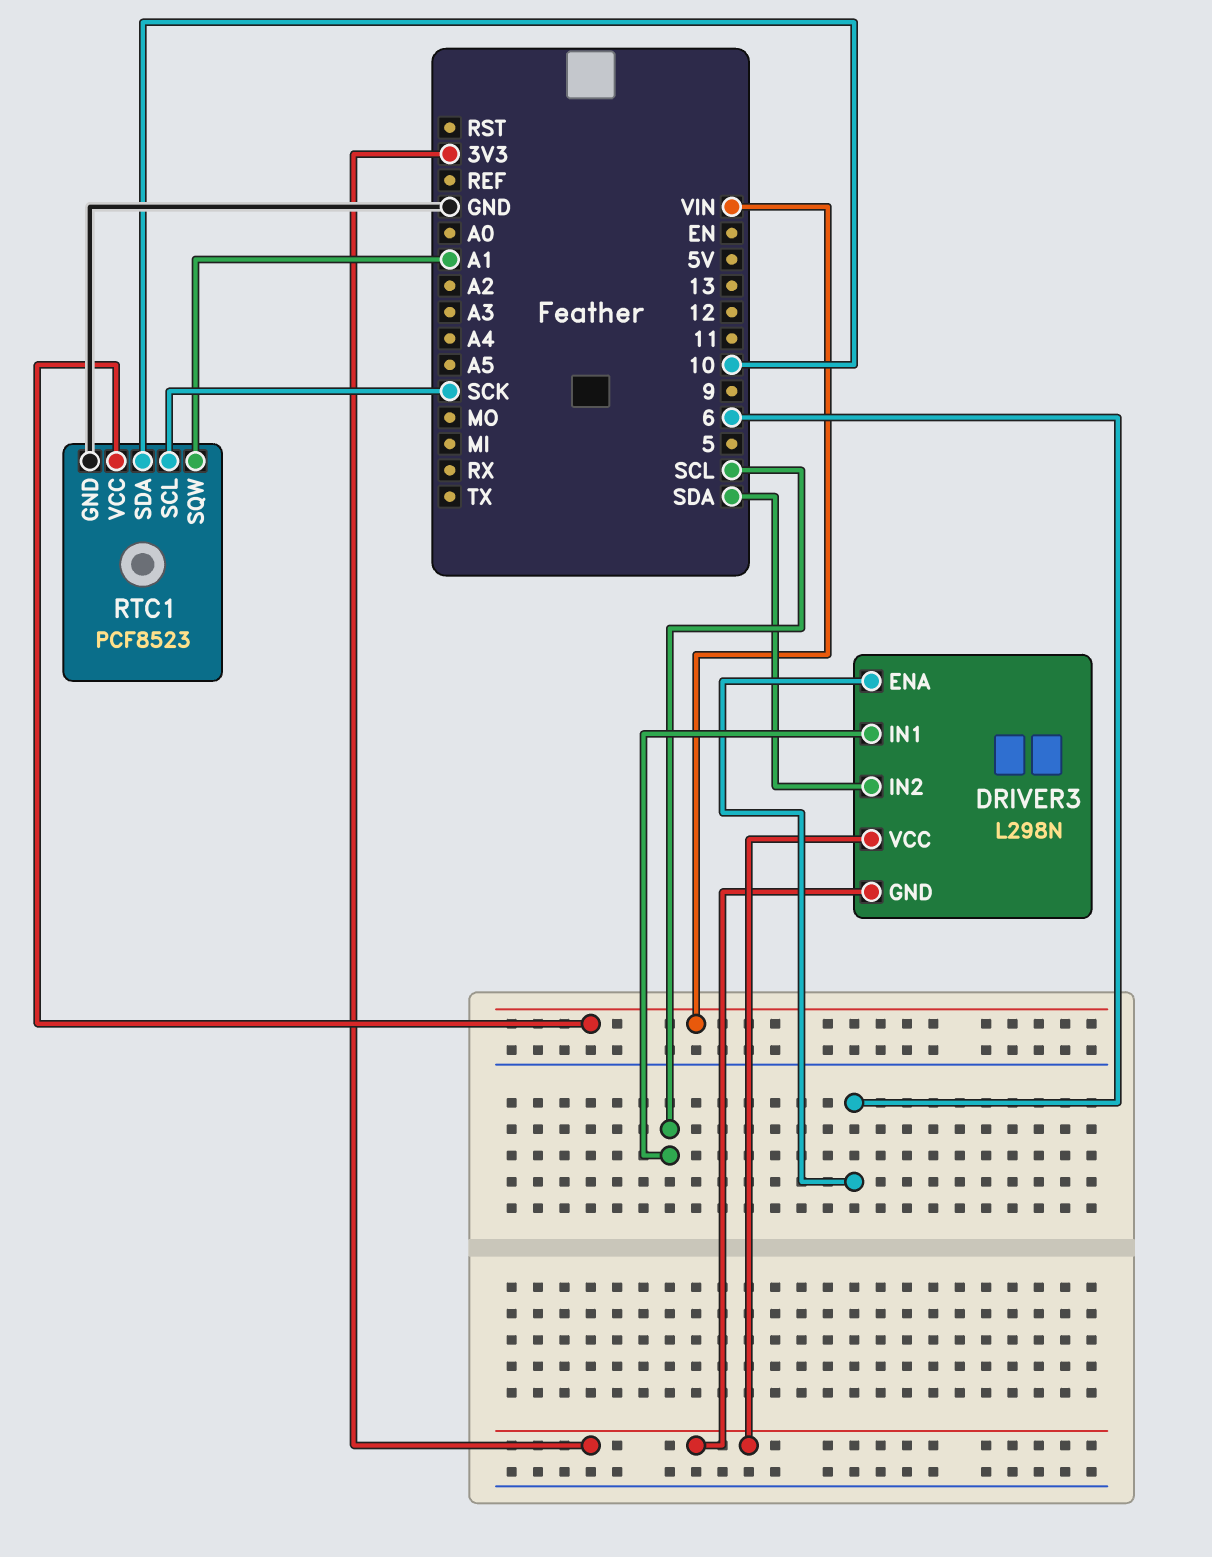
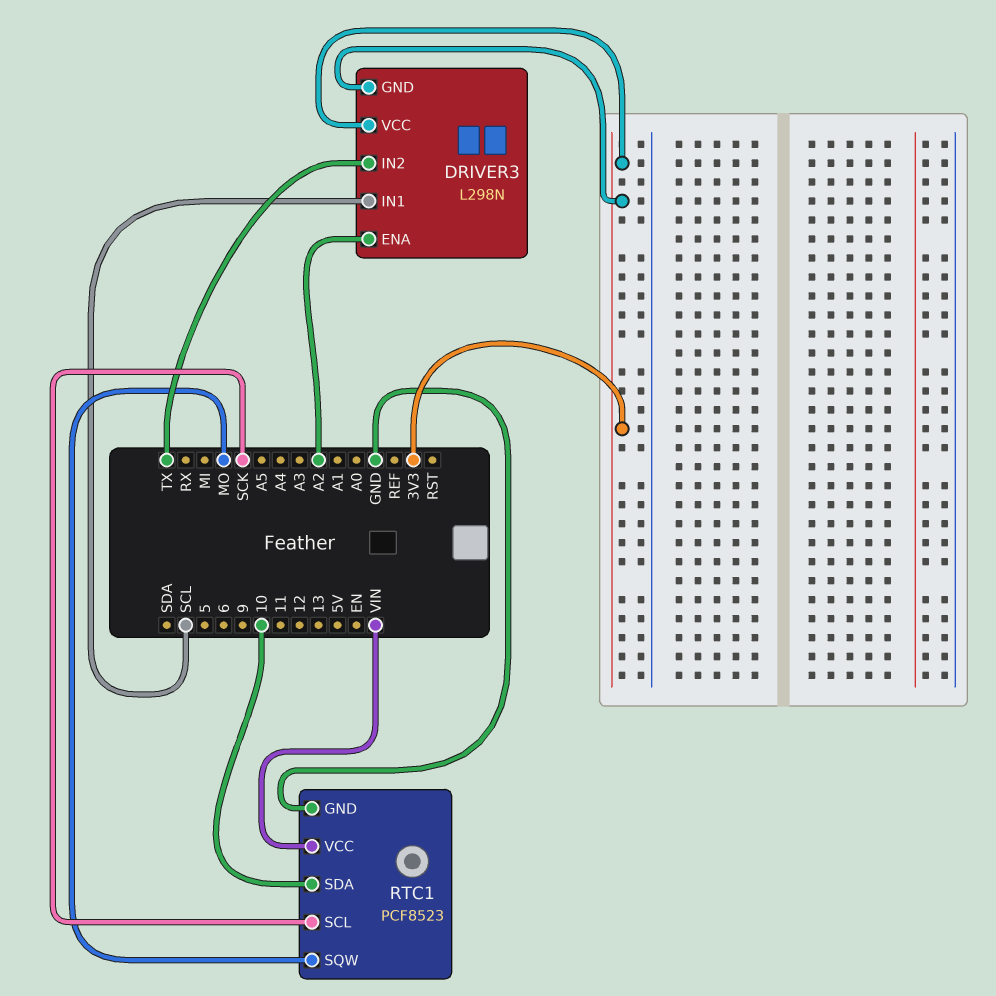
DRIVER3 pin ENA: 6 -> A2
DRIVER3 pin IN2: SDA -> TX
RTC1 pin SQW: A1 -> MO

